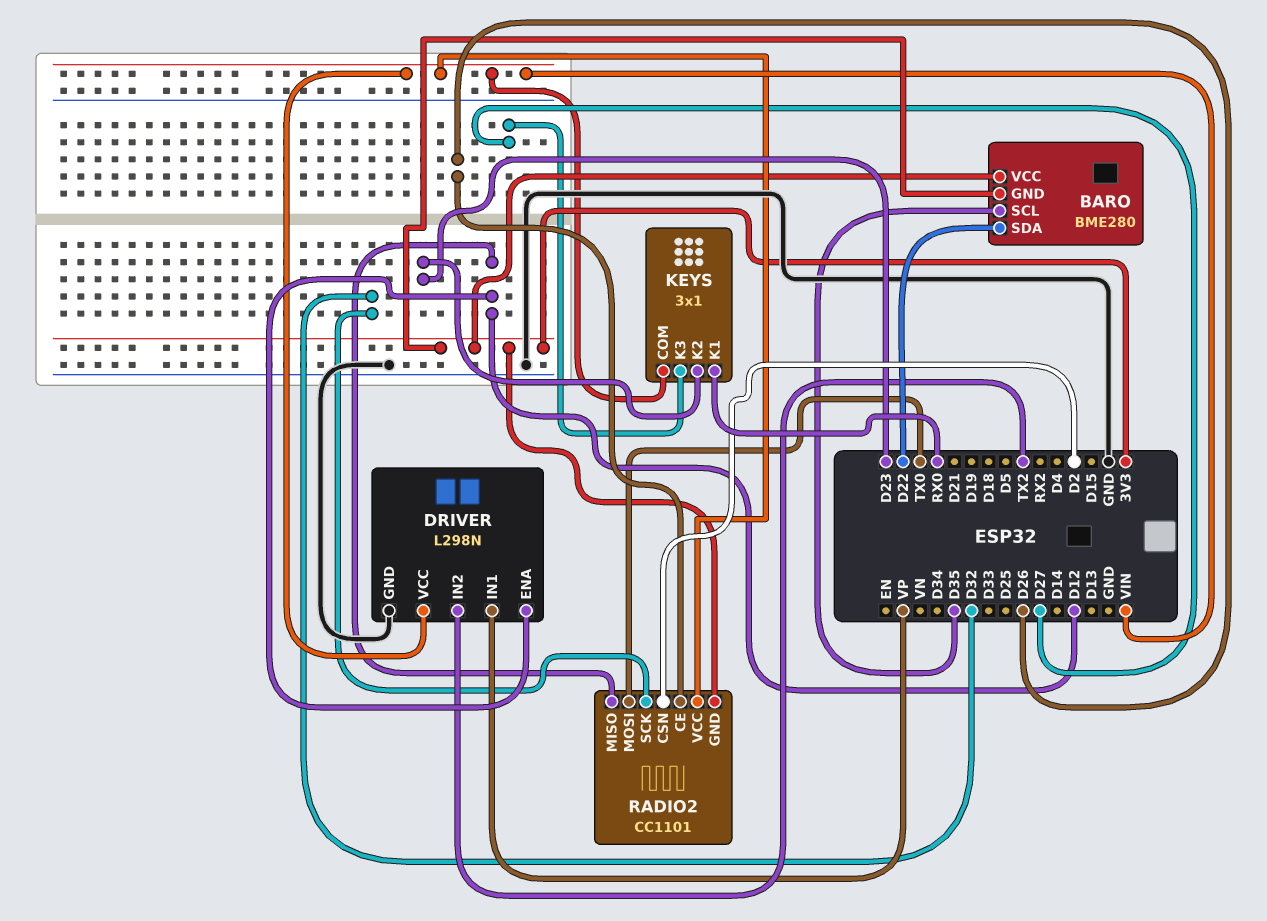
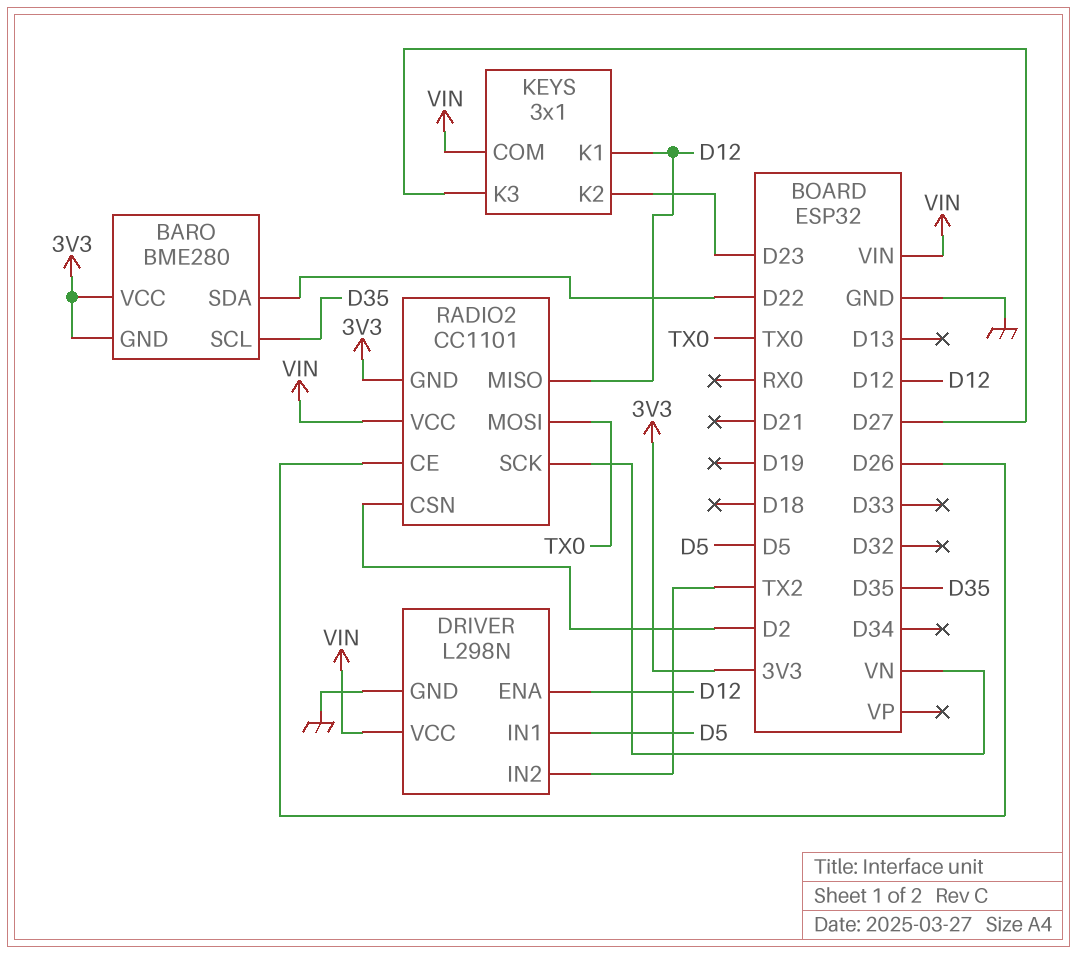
DRIVER pin IN1: VP -> D5
KEYS pin K1: RX0 -> D12
RADIO2 pin SCK: D32 -> VN

